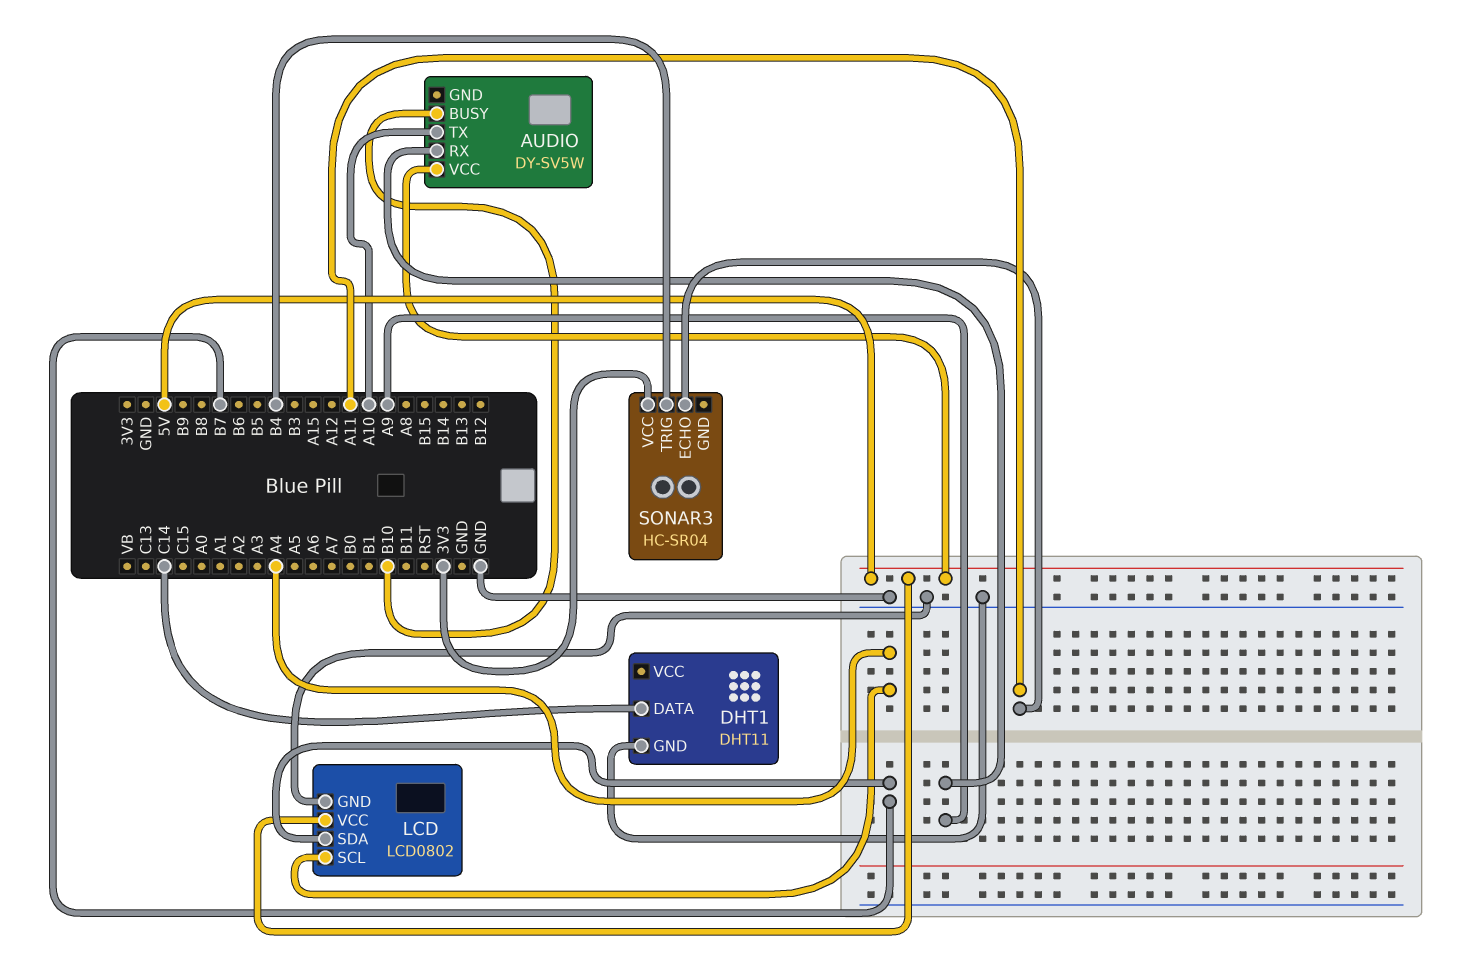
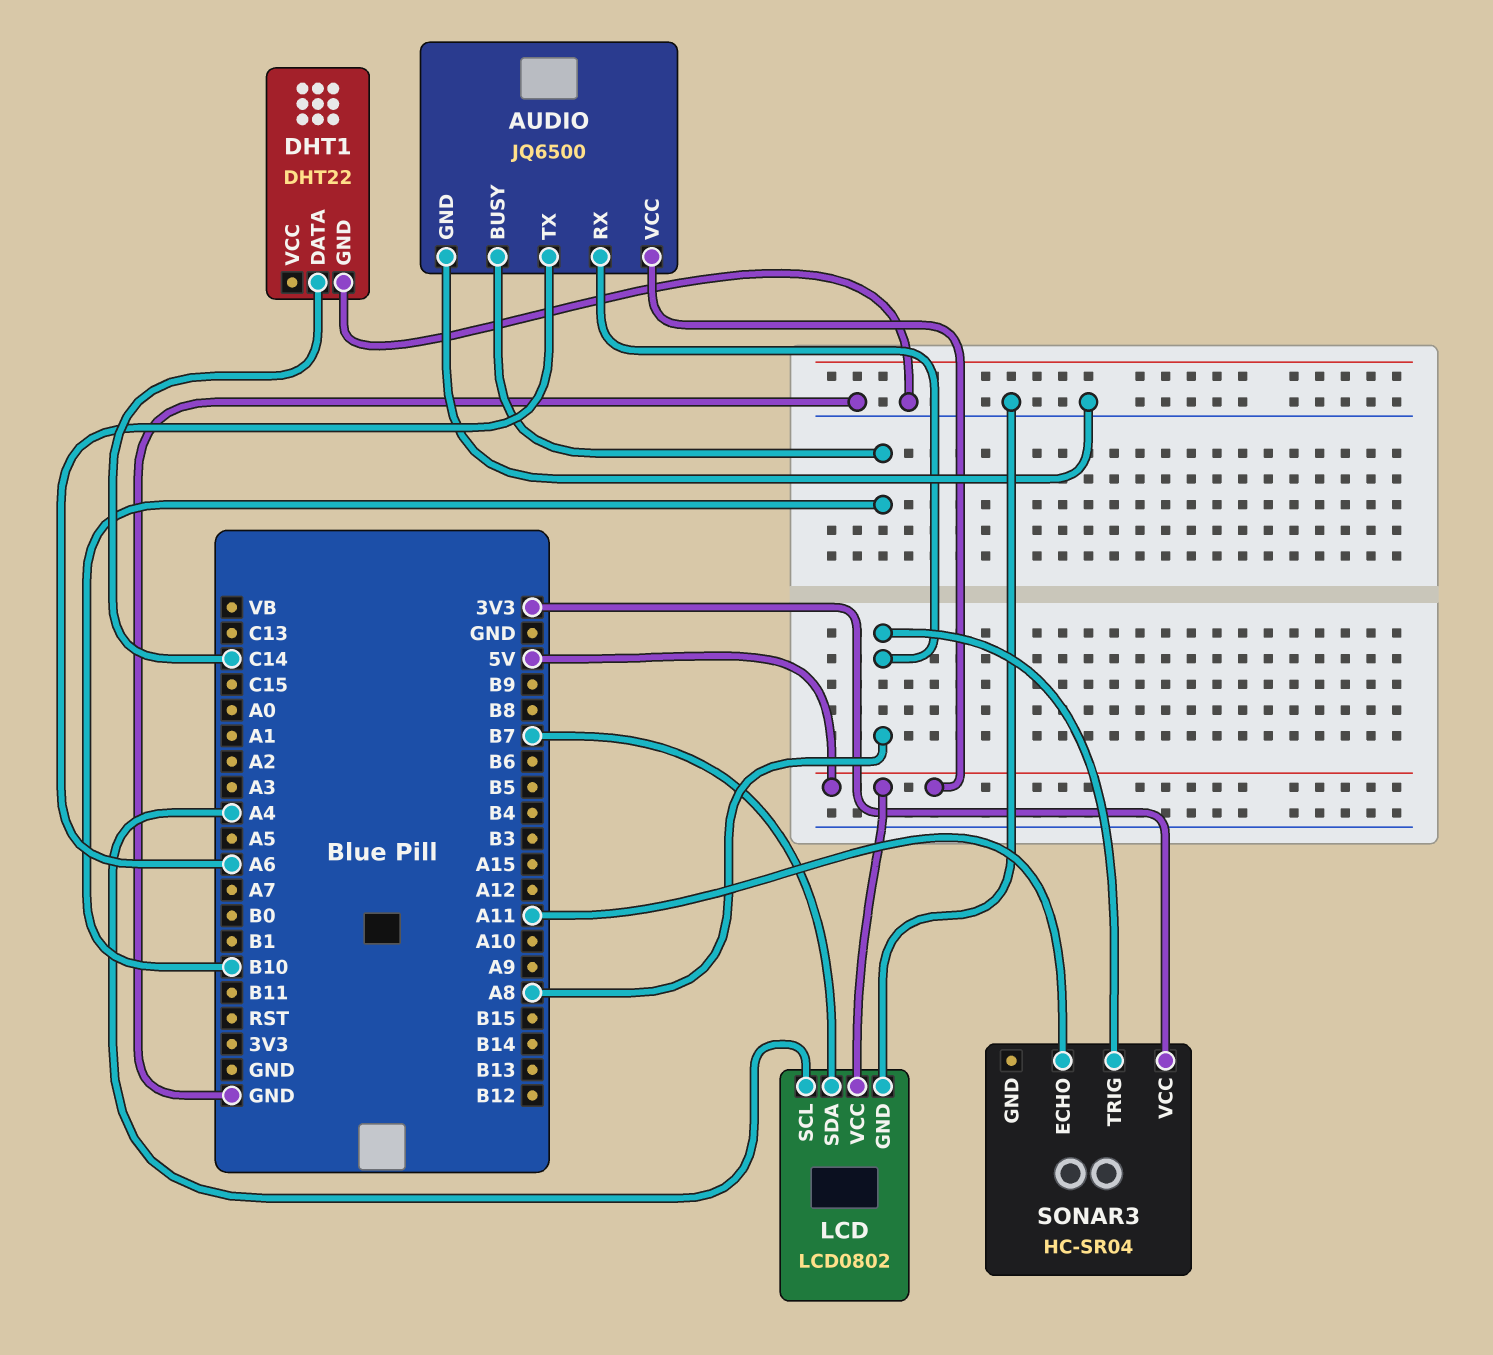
AUDIO: DY-SV5W -> JQ6500
AUDIO pin GND: none -> GND
AUDIO pin RX: A9 -> A8
AUDIO pin TX: A10 -> A6
DHT1: DHT11 -> DHT22
SONAR3 pin TRIG: B4 -> A8

